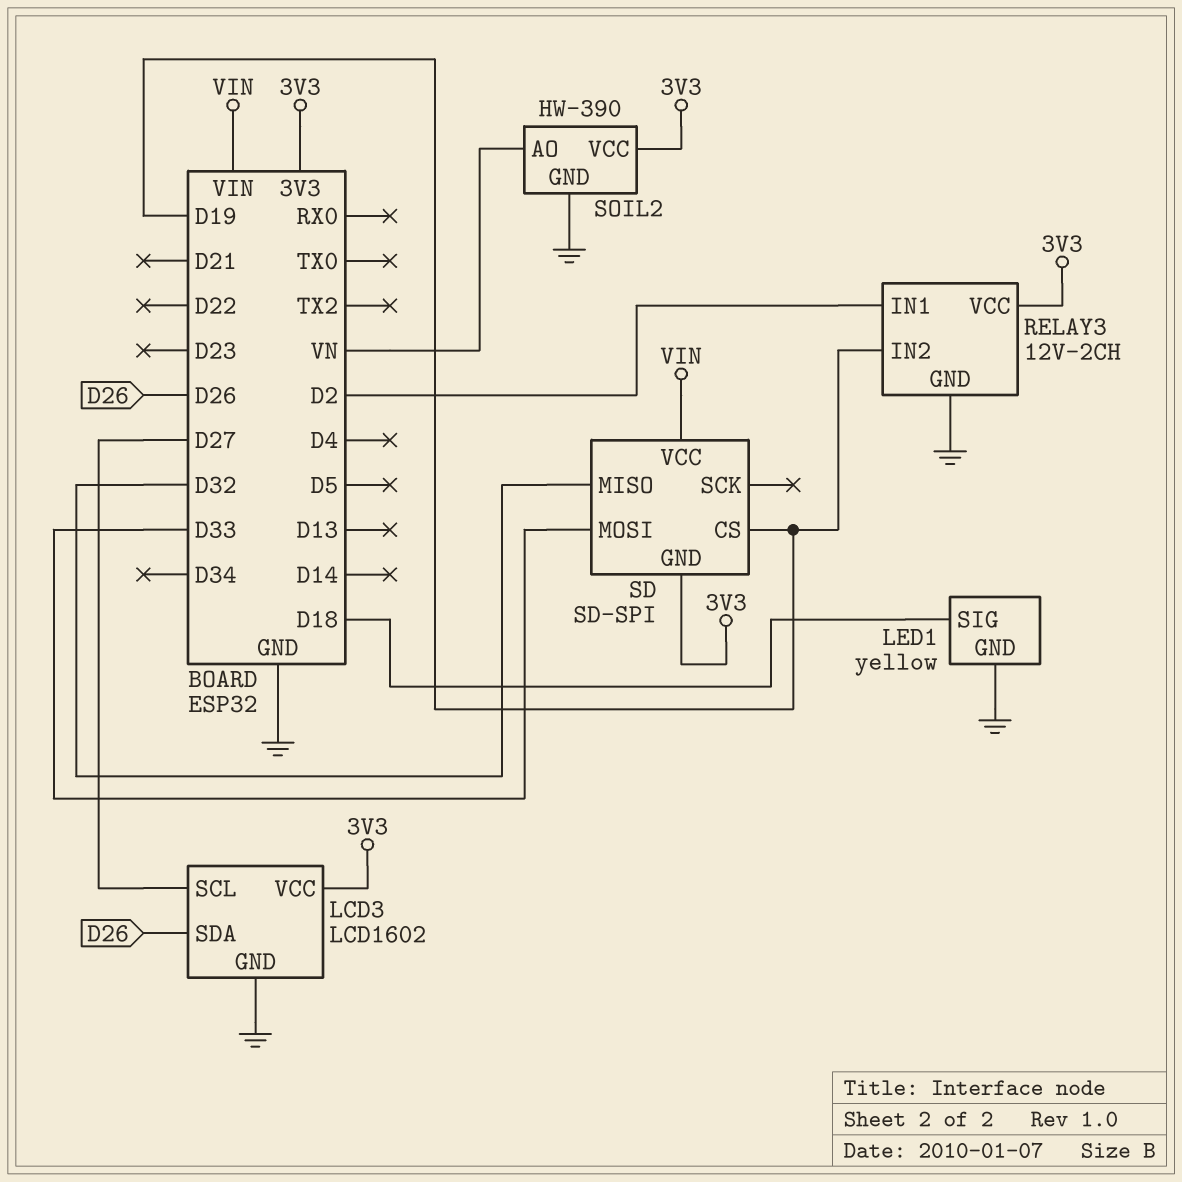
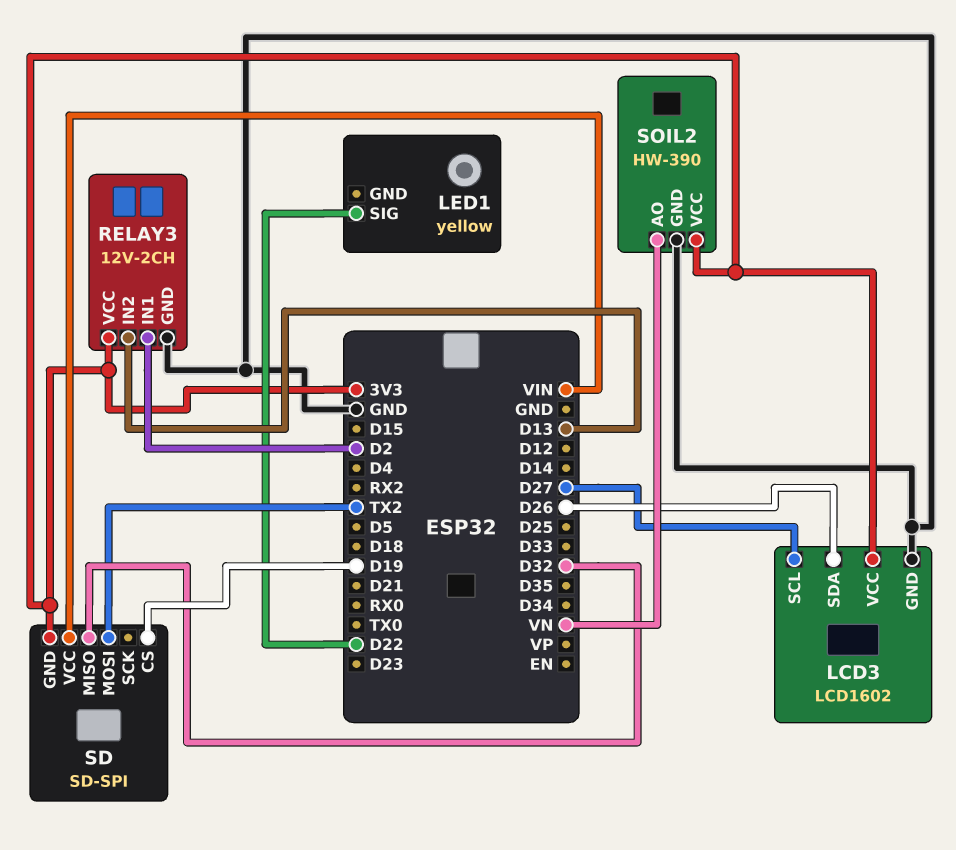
LED1 pin GND: GND -> none
LED1 pin SIG: D18 -> D22
RELAY3 pin IN2: D19 -> D13
SD pin MOSI: D33 -> TX2

